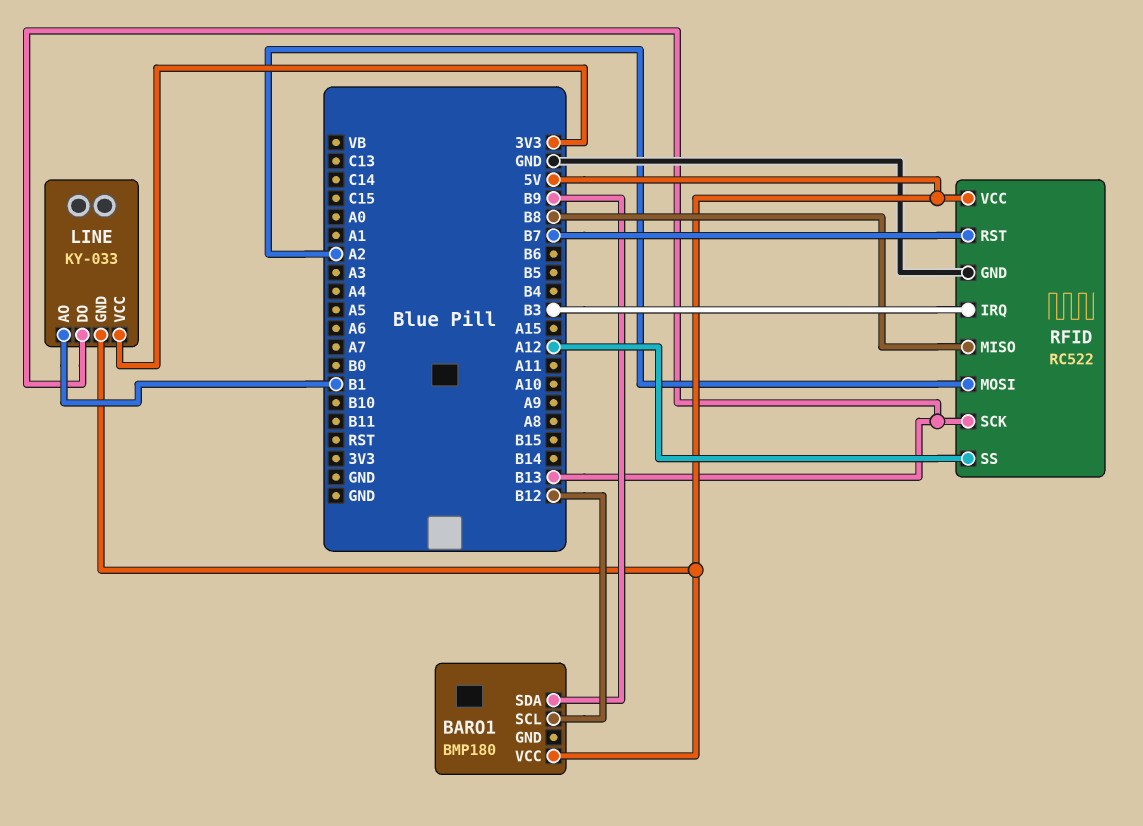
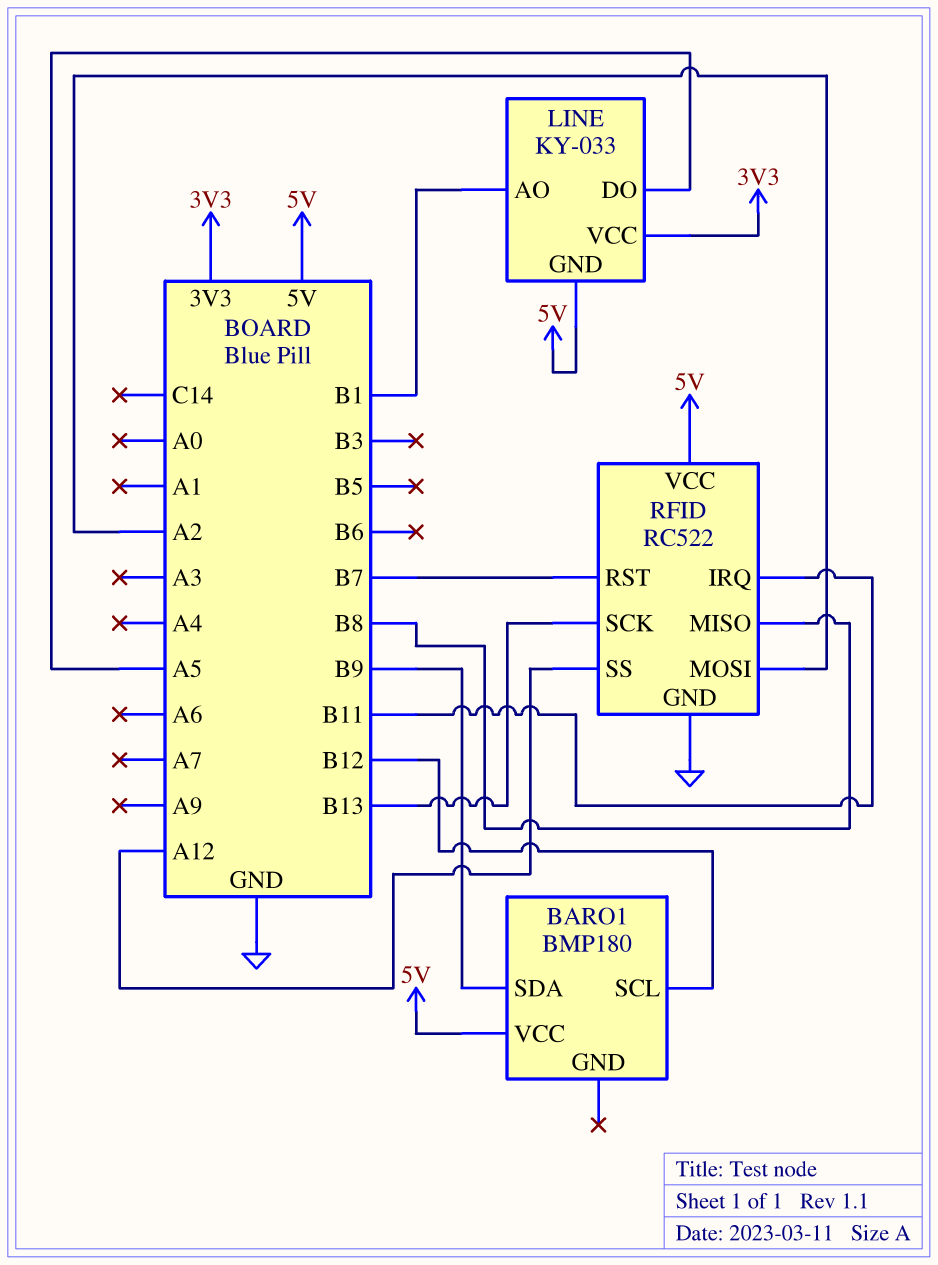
LINE pin DO: B13 -> A5
RFID pin IRQ: B3 -> B11

